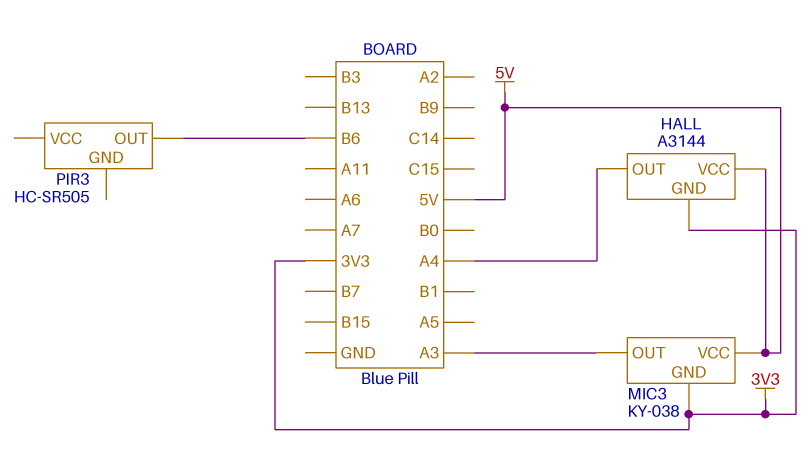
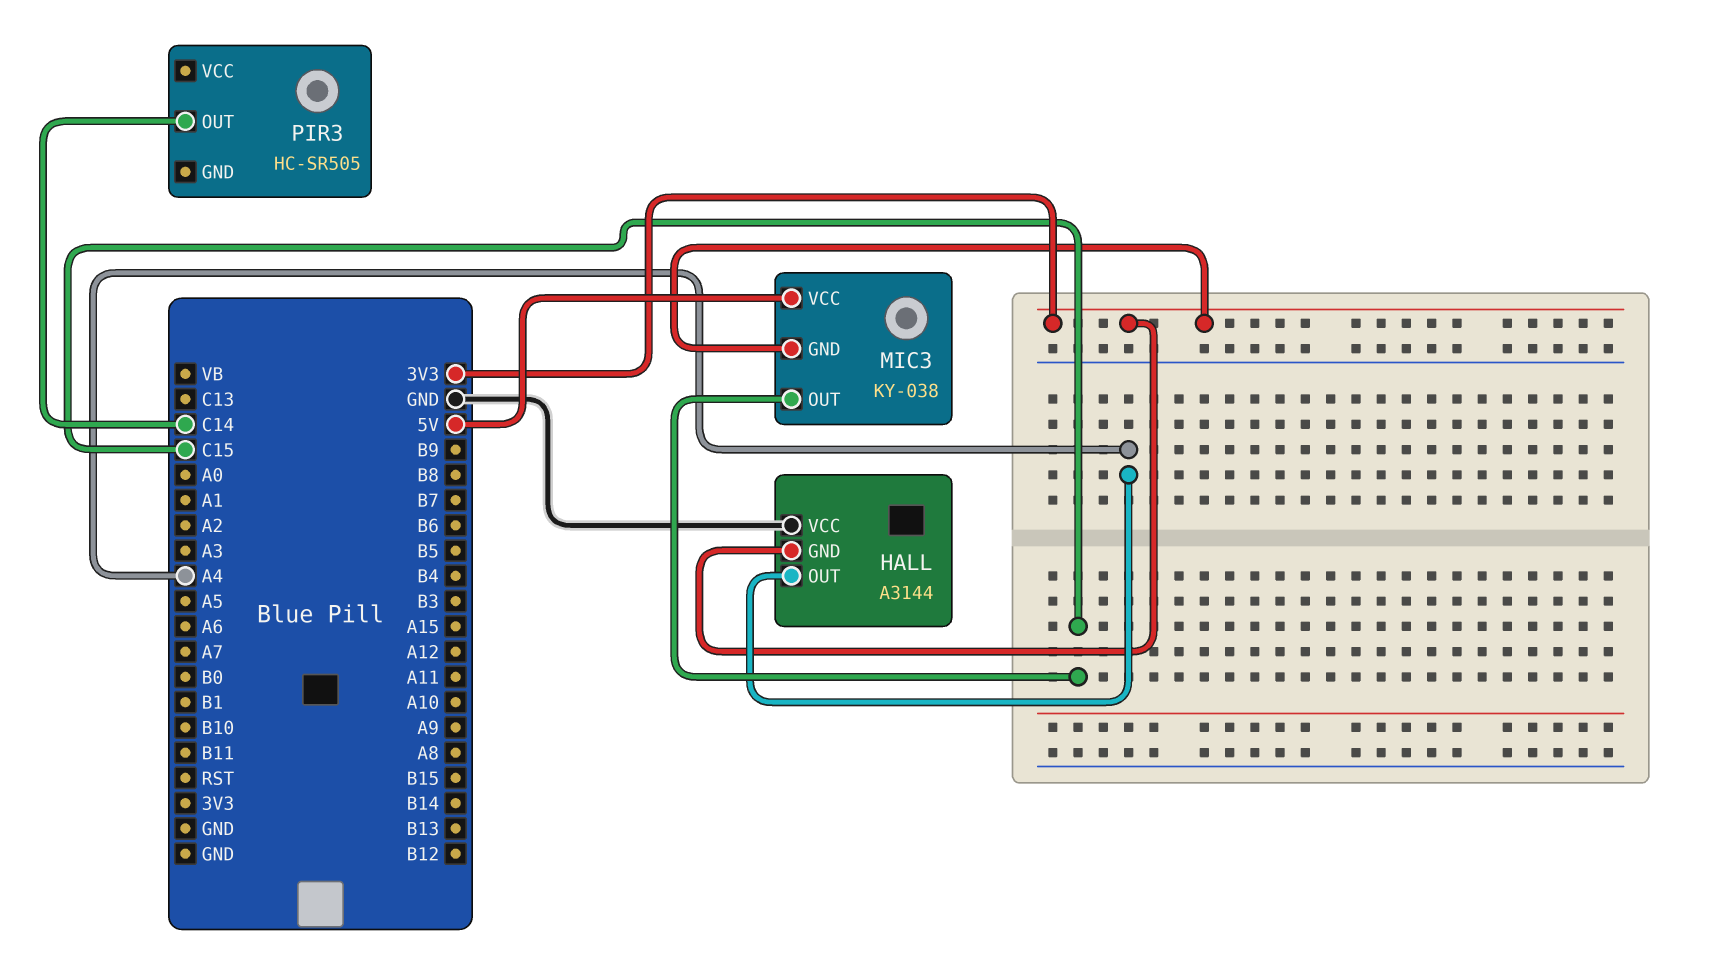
HALL pin VCC: 5V -> GND
MIC3 pin OUT: A3 -> C15
PIR3 pin OUT: B6 -> C14

